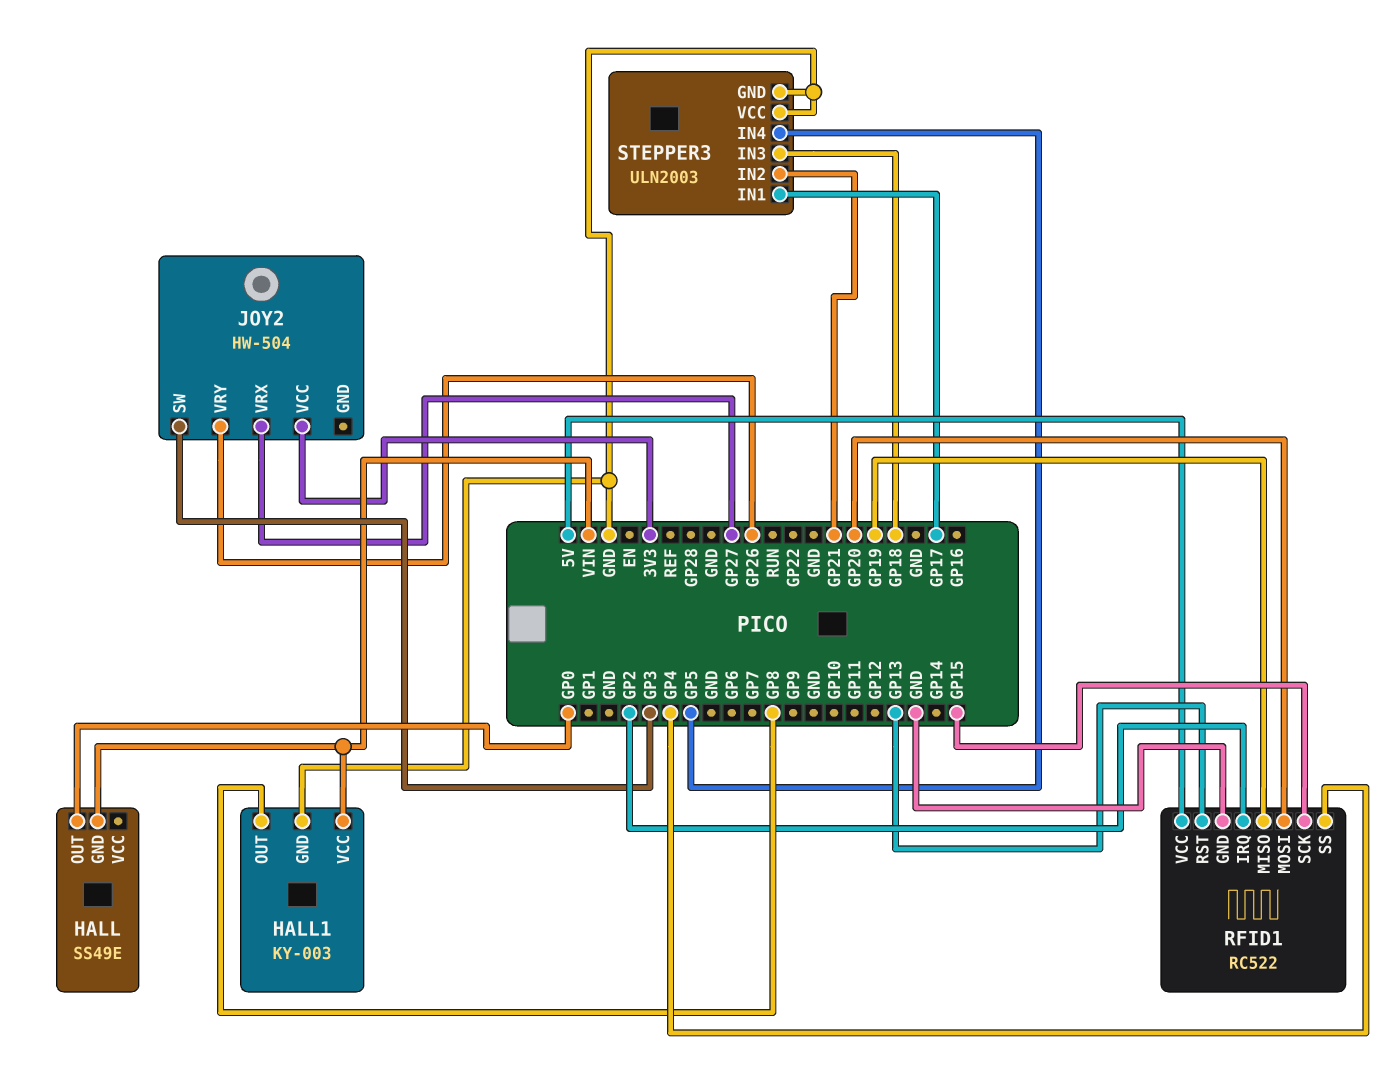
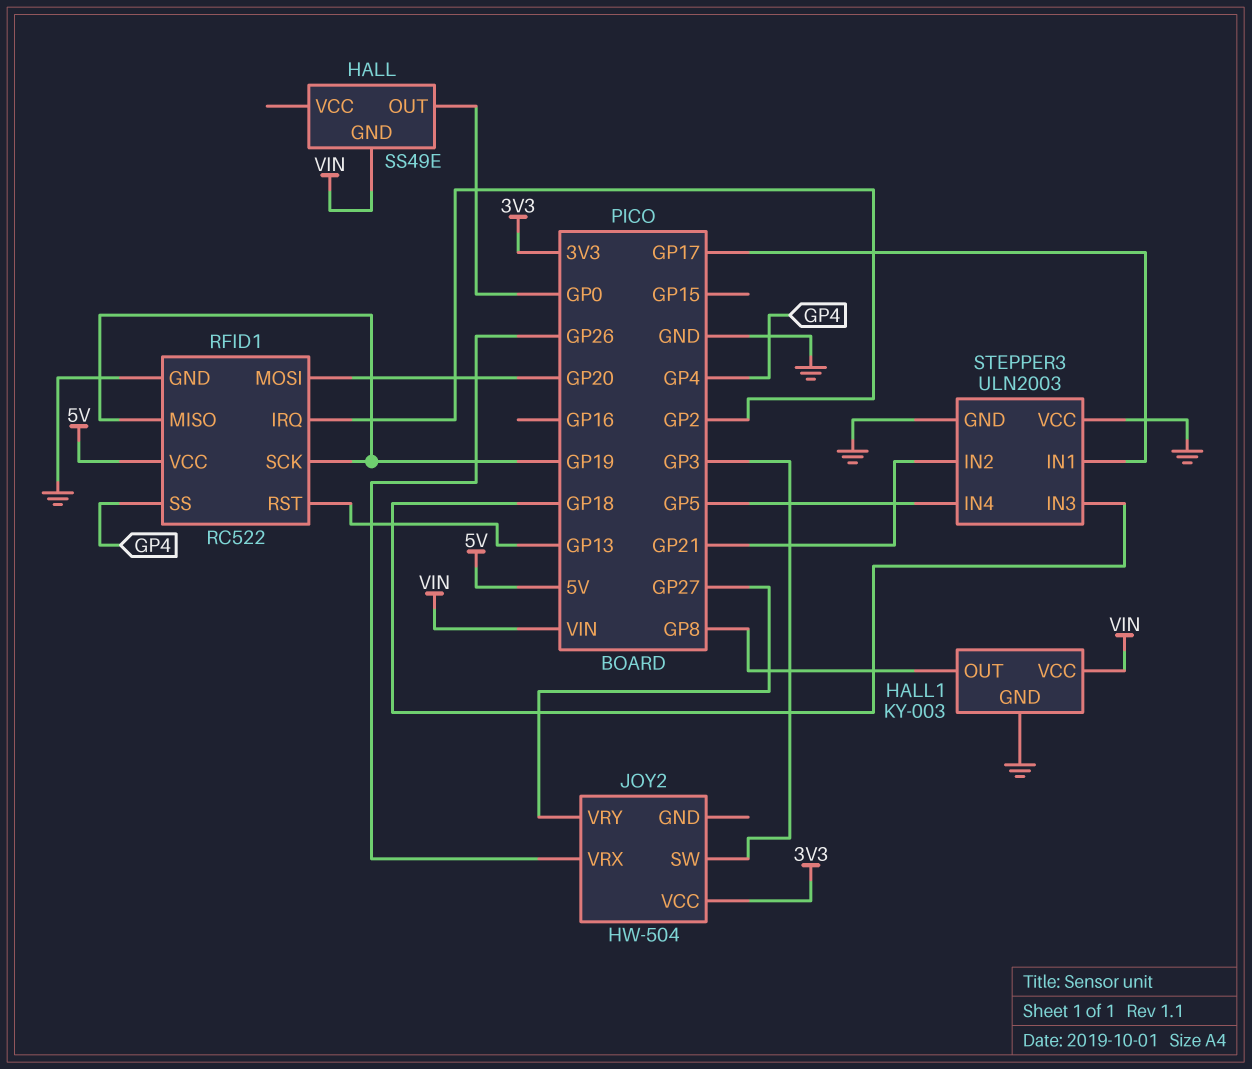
JOY2 pin VRX: GP27 -> GP26
JOY2 pin VRY: GP26 -> GP27
RFID1 pin SCK: GP15 -> GP19

